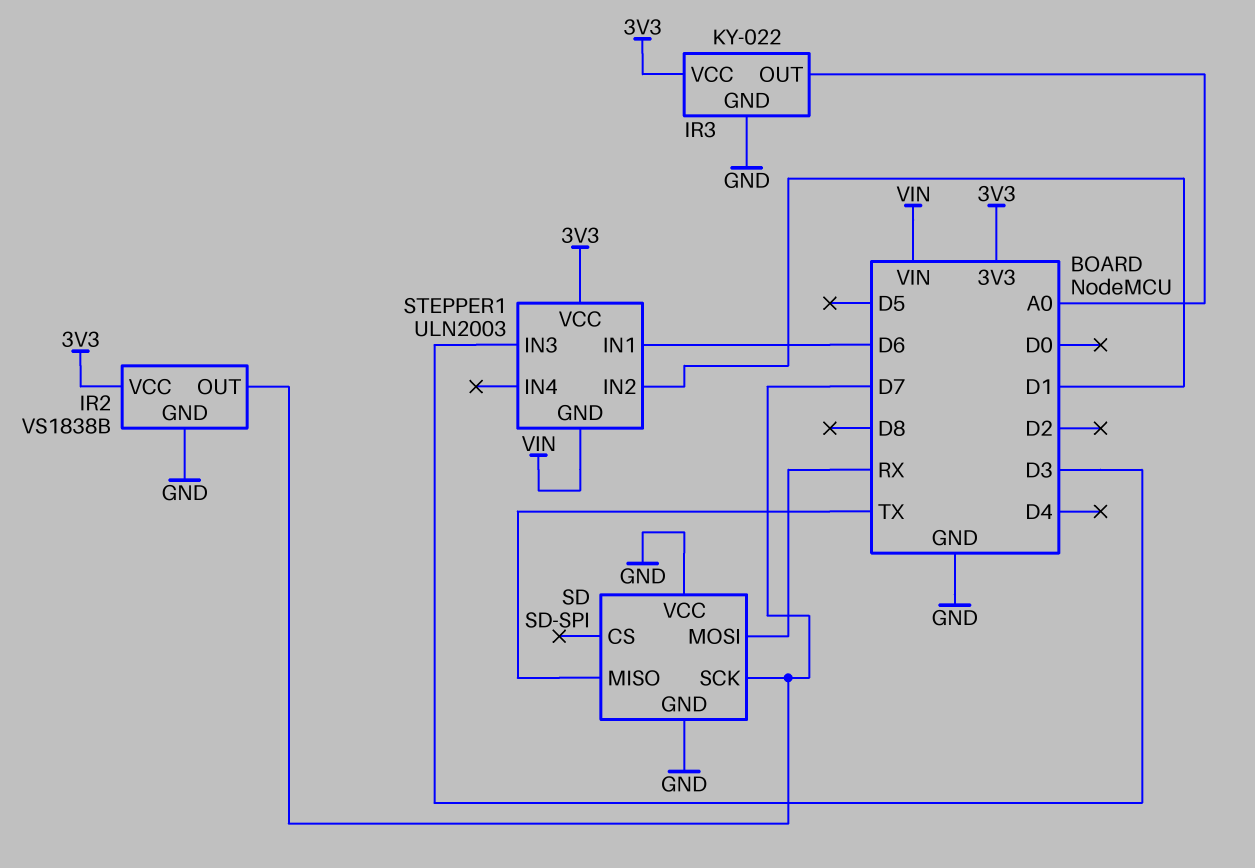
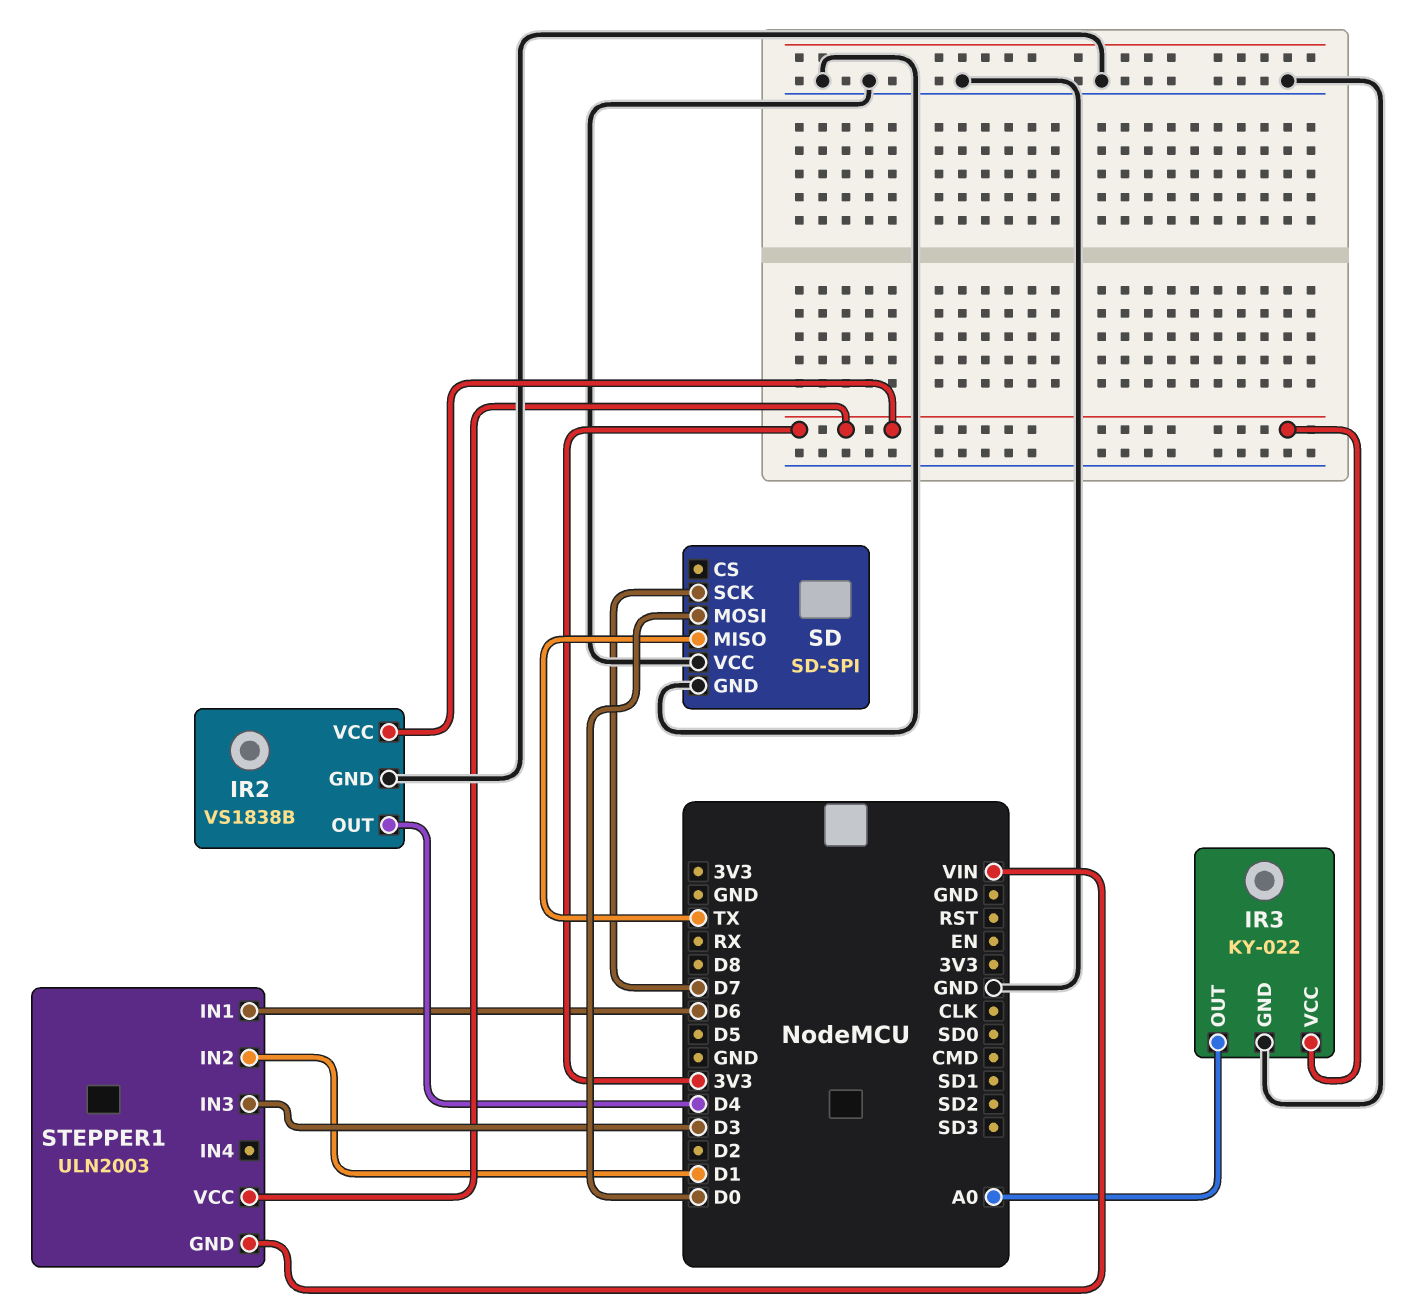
IR2 pin OUT: D7 -> D4
SD pin MOSI: RX -> D0

